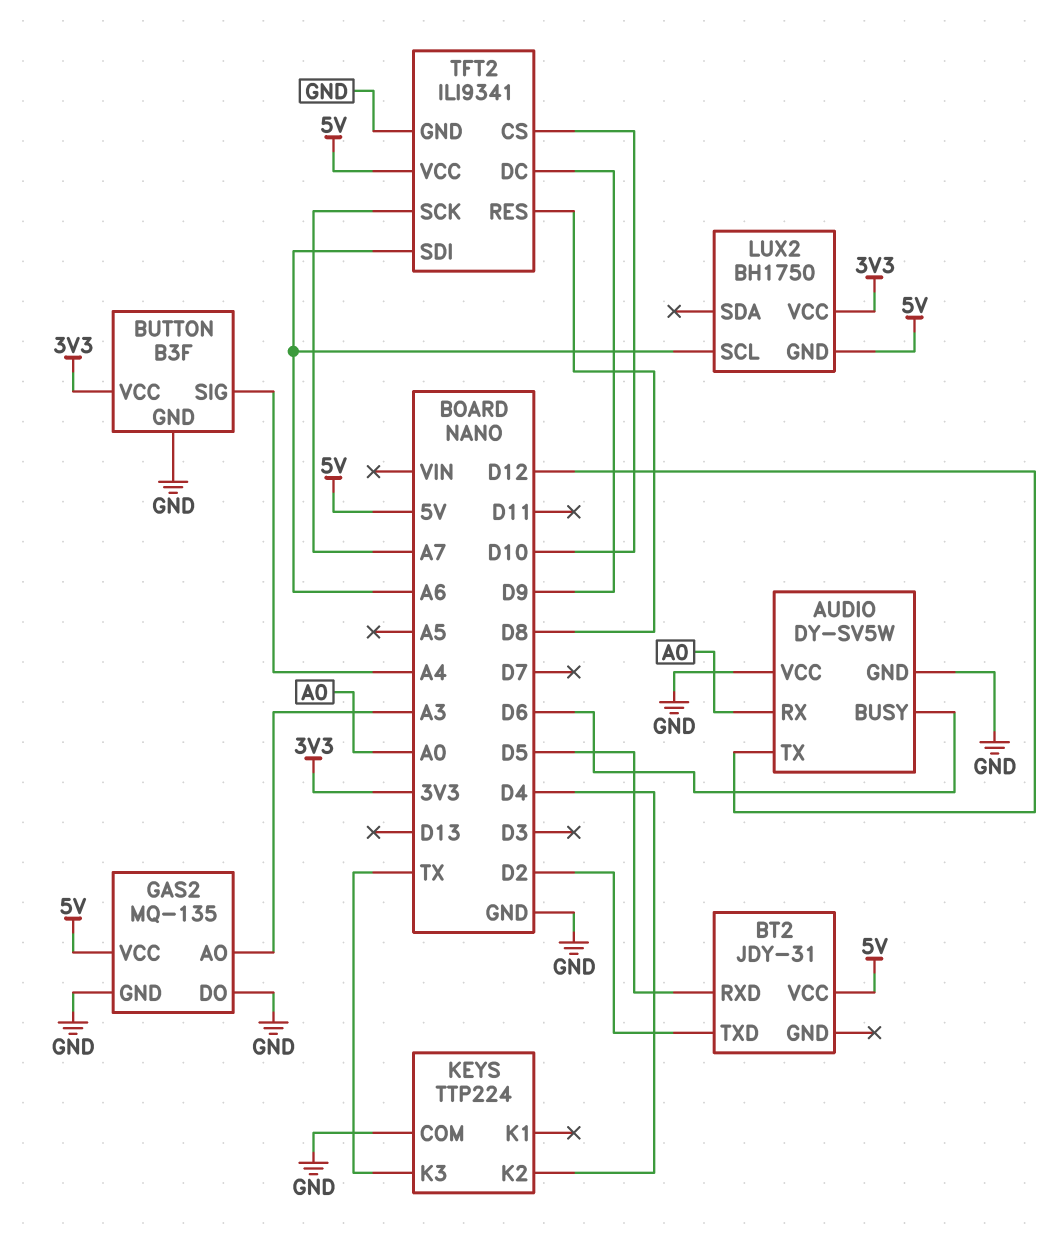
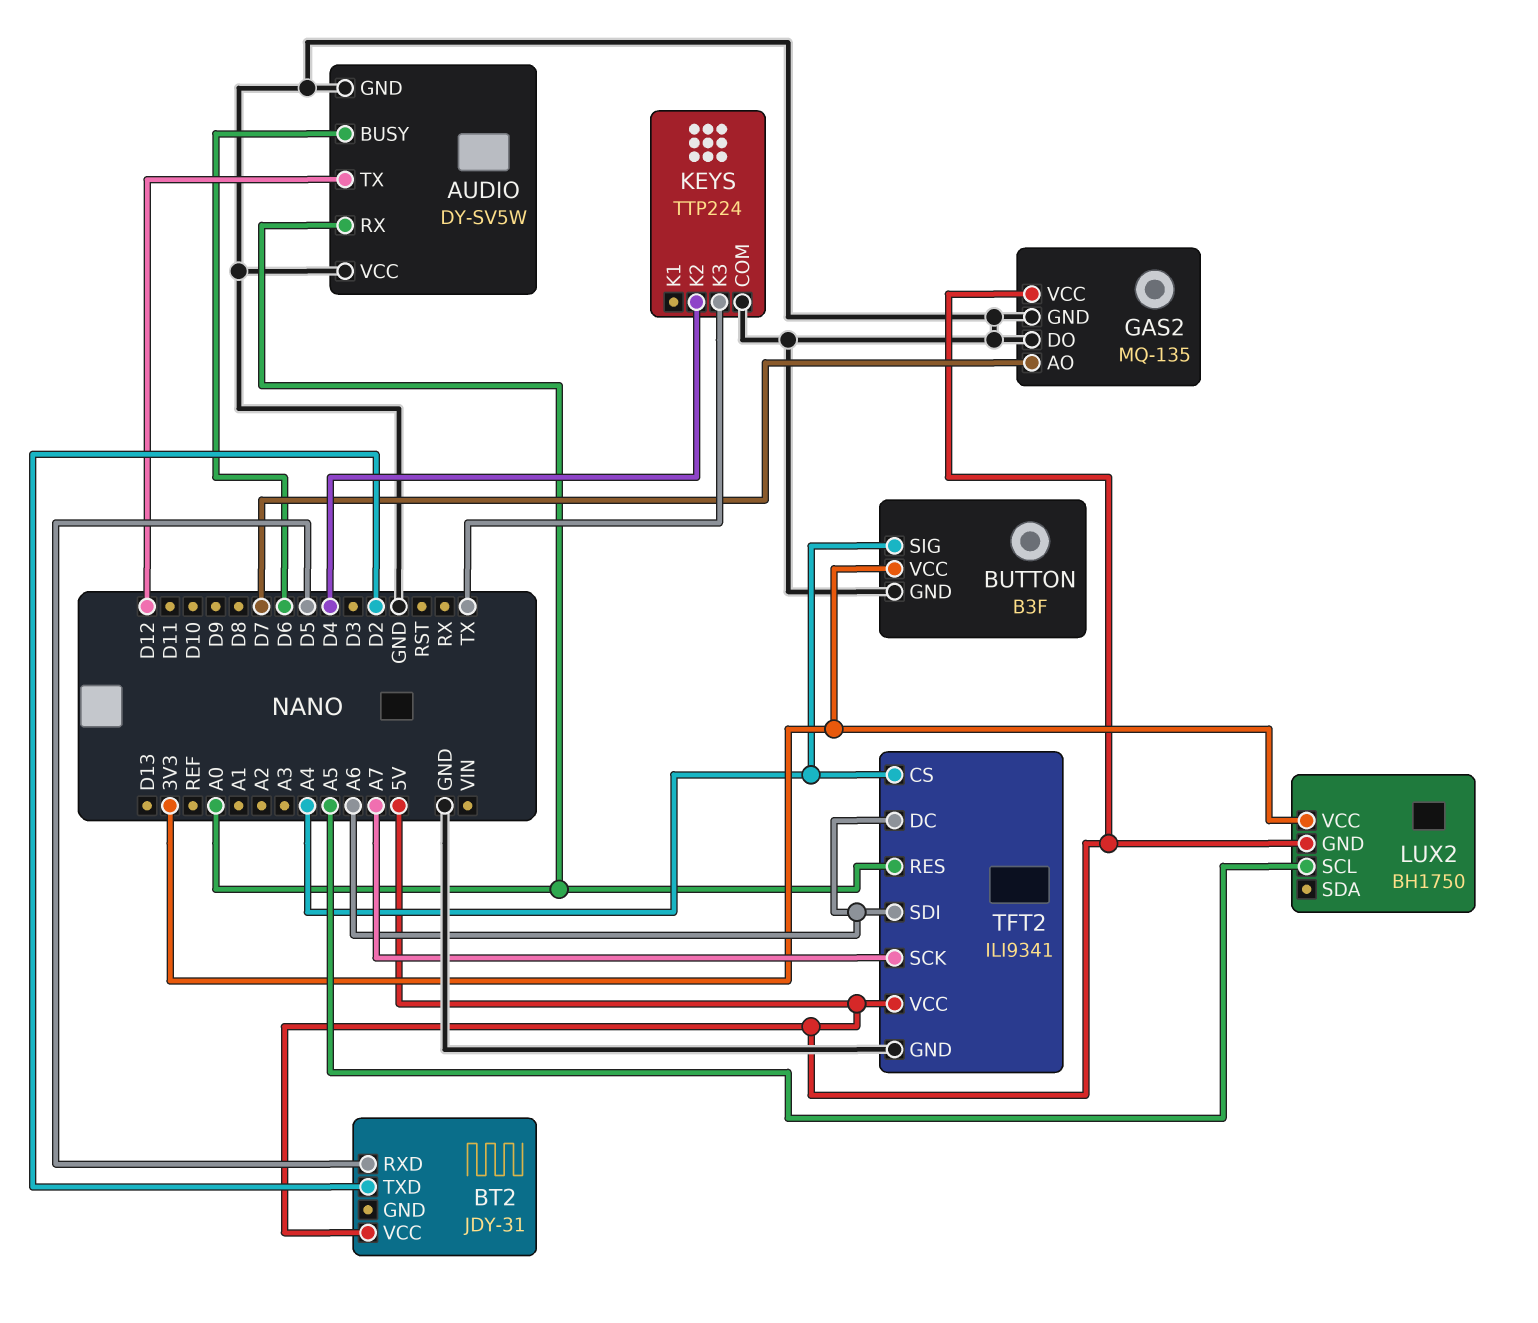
GAS2 pin AO: A3 -> D7
LUX2 pin SCL: A6 -> A5
TFT2 pin CS: D10 -> A4
TFT2 pin DC: D9 -> A6
TFT2 pin RES: D8 -> A0

